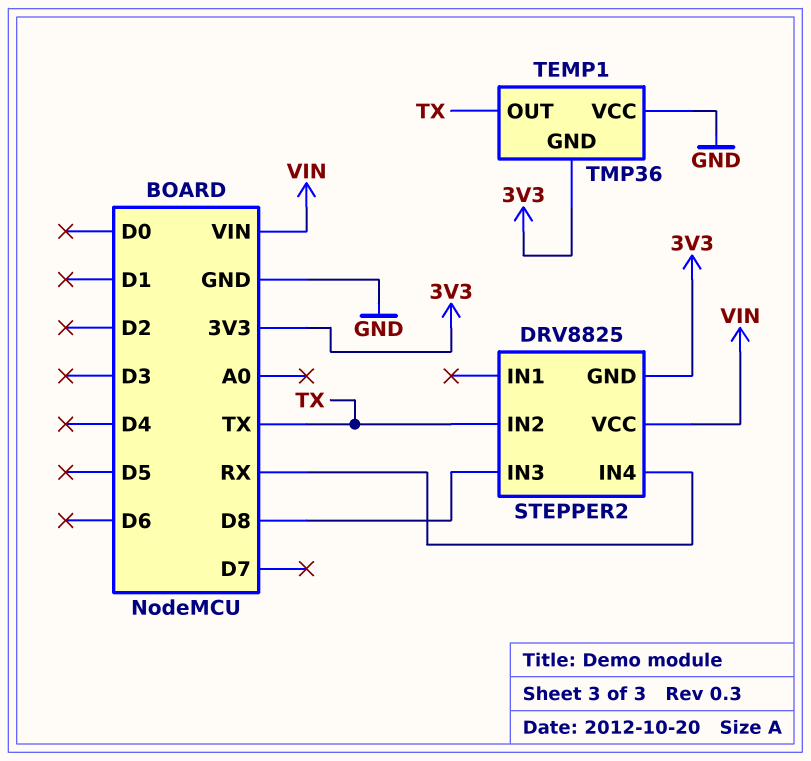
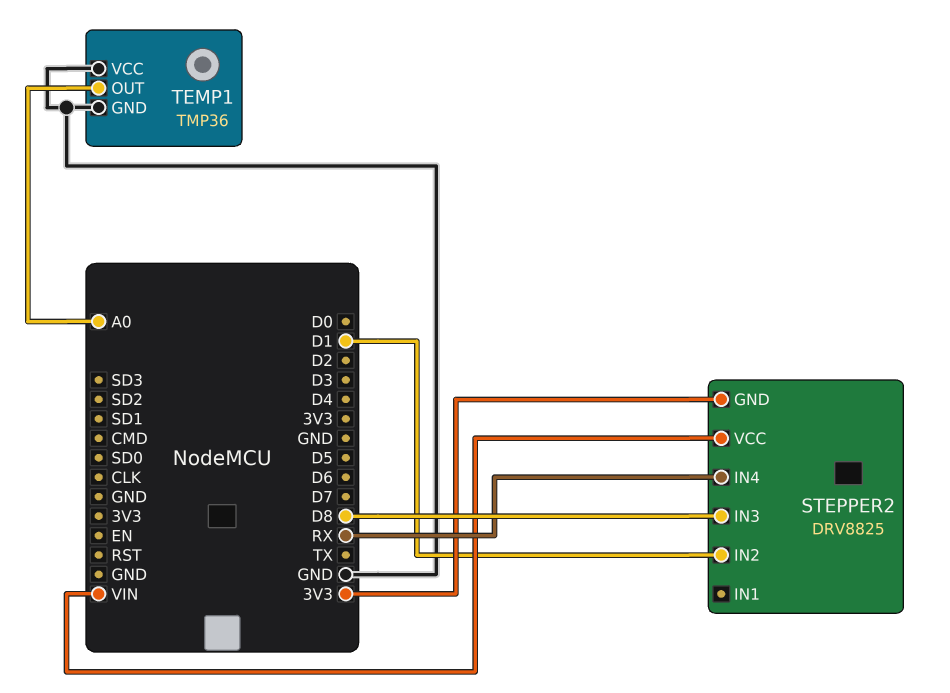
STEPPER2 pin IN2: TX -> D1
TEMP1 pin GND: 3V3 -> GND
TEMP1 pin OUT: TX -> A0

